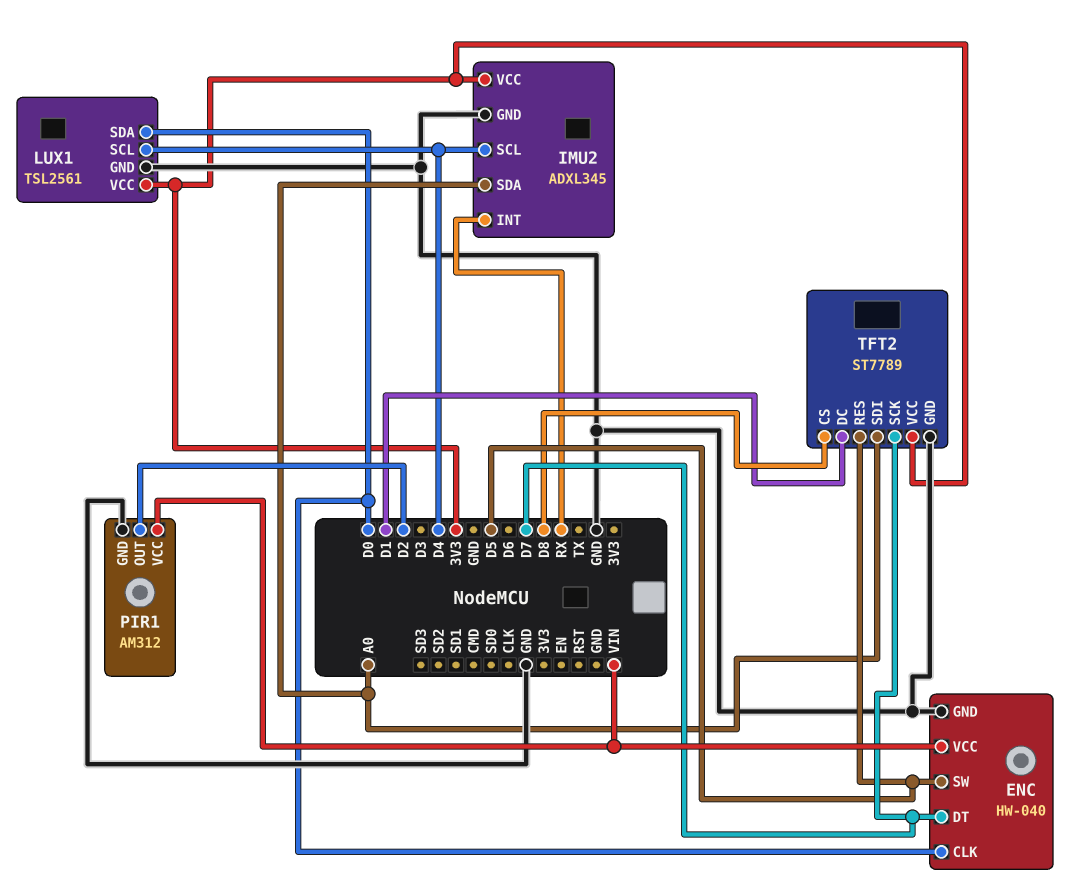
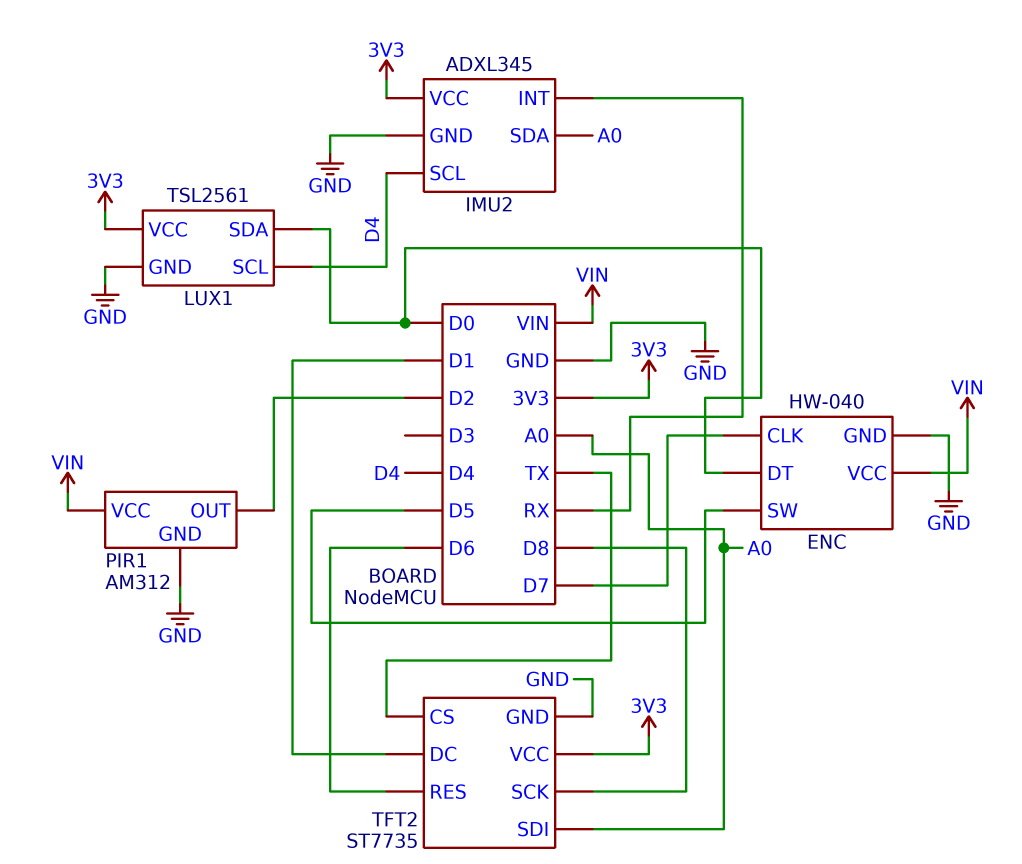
ENC pin CLK: D0 -> D7
ENC pin DT: D7 -> D0
TFT2: ST7789 -> ST7735
TFT2 pin CS: D8 -> TX
TFT2 pin RES: D5 -> D6
TFT2 pin SCK: D7 -> D8

